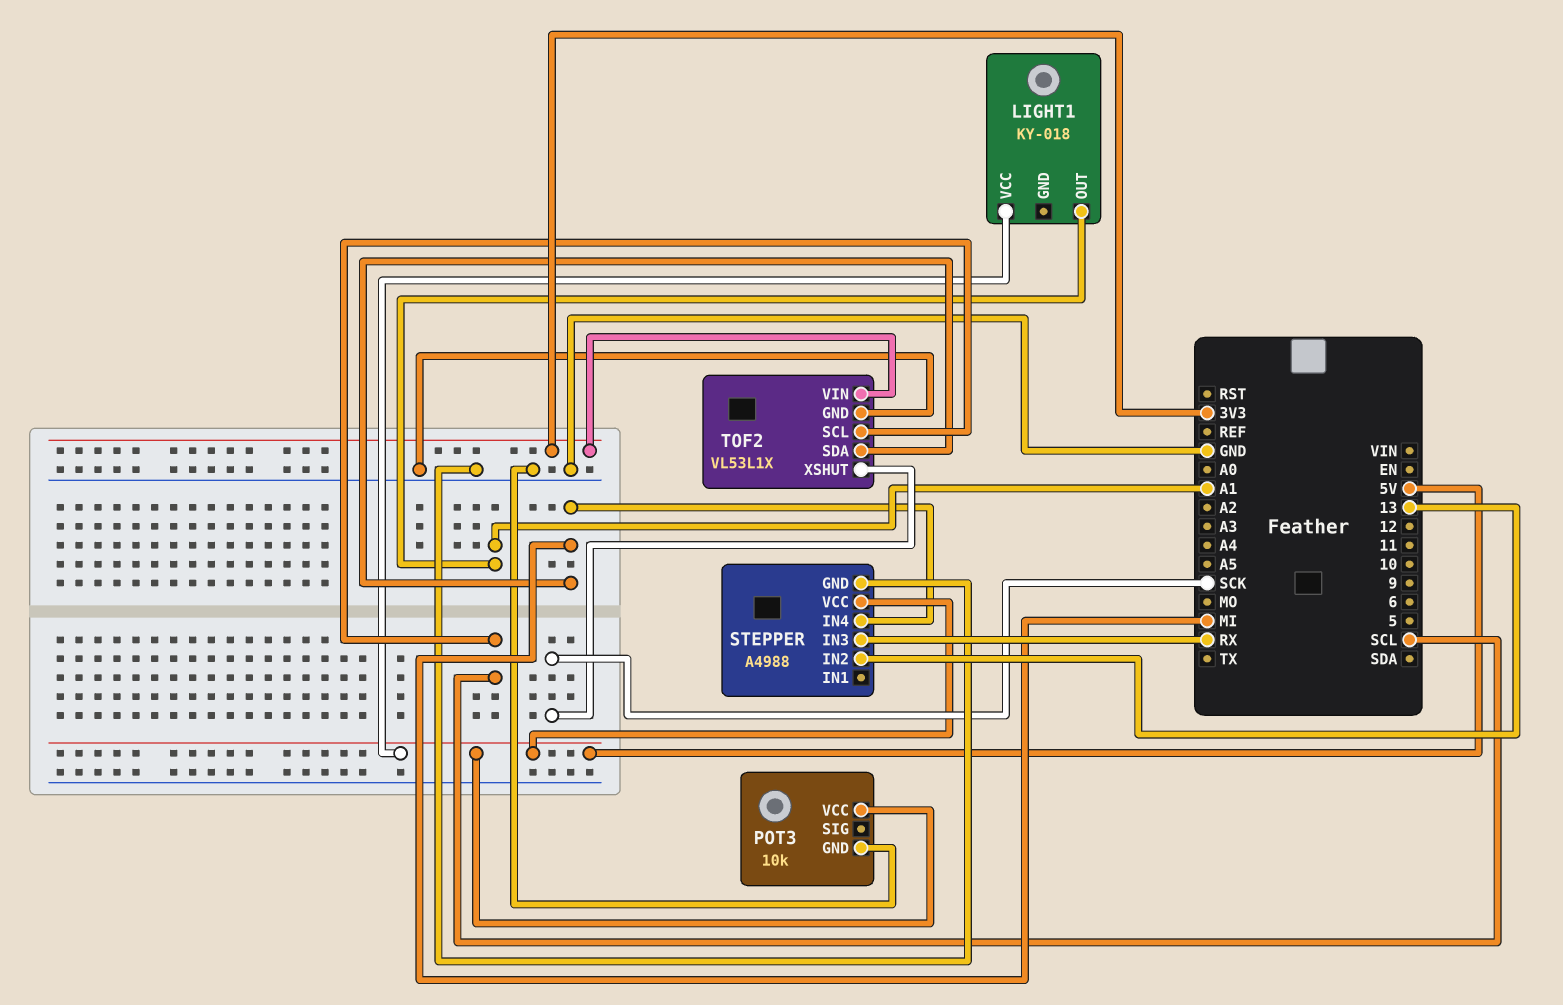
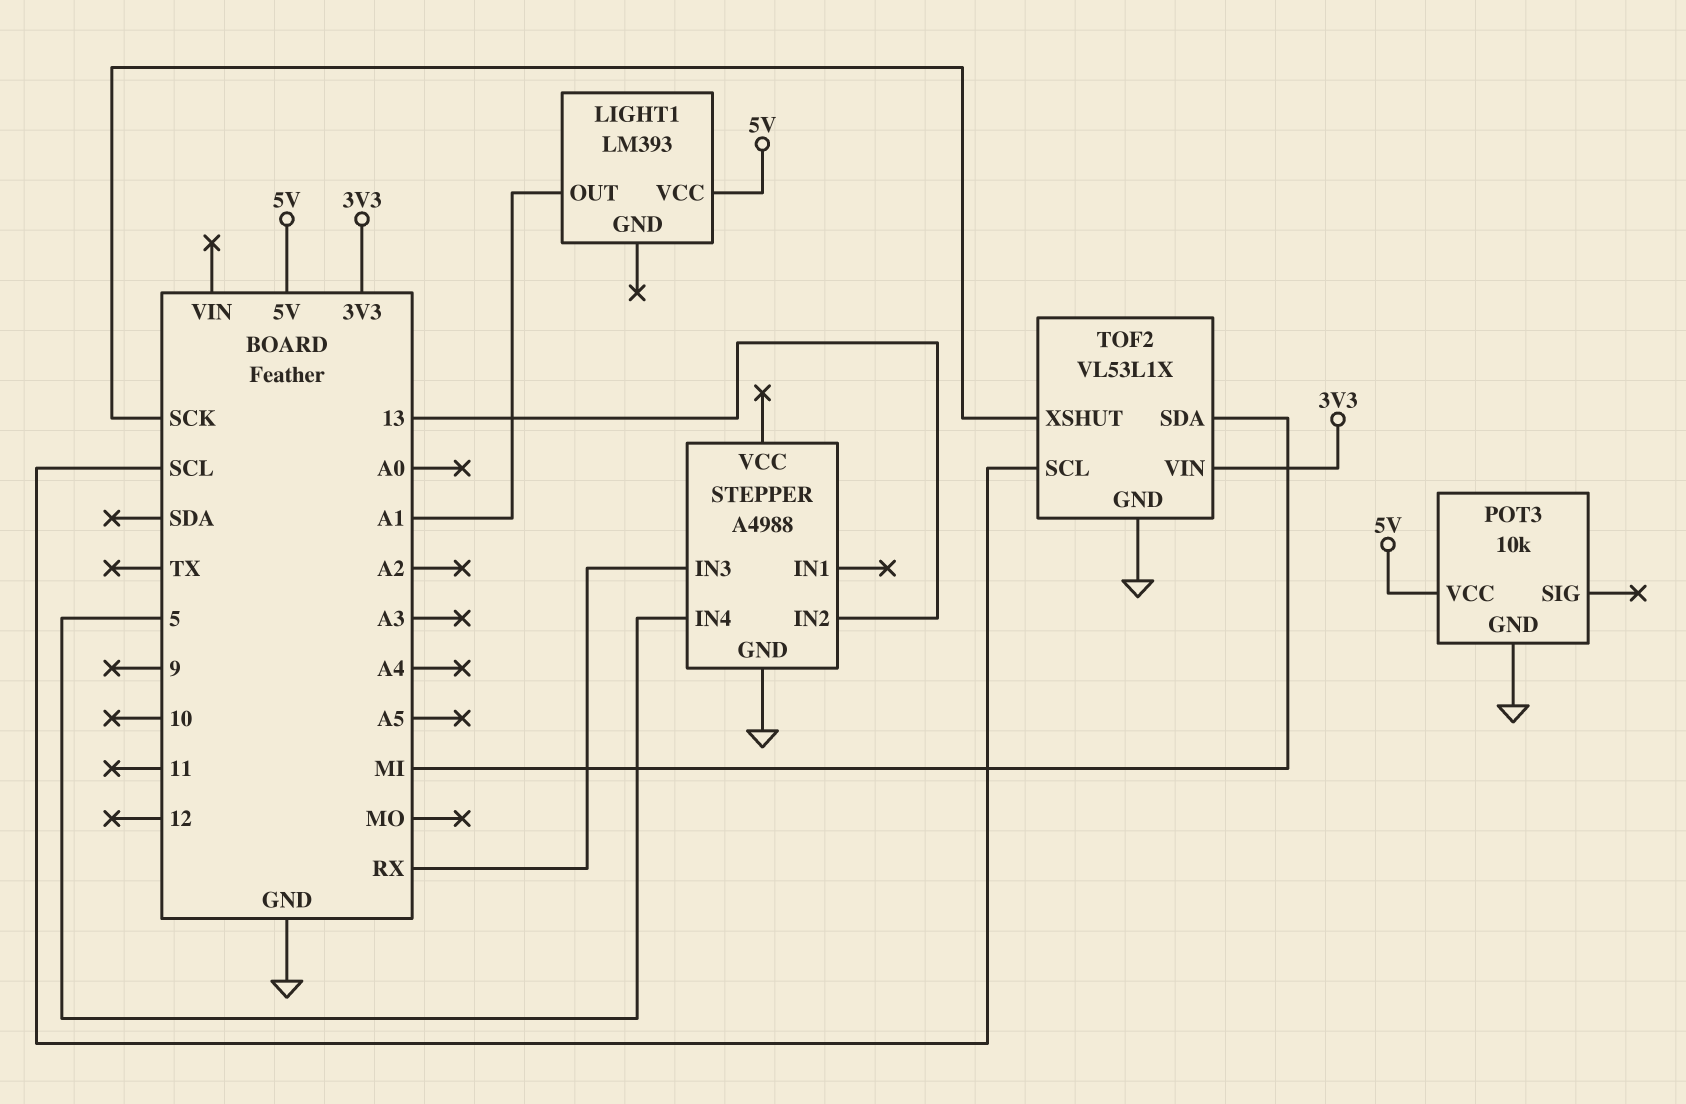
LIGHT1: KY-018 -> LM393
STEPPER pin IN4: MI -> 5
STEPPER pin VCC: 5V -> none

